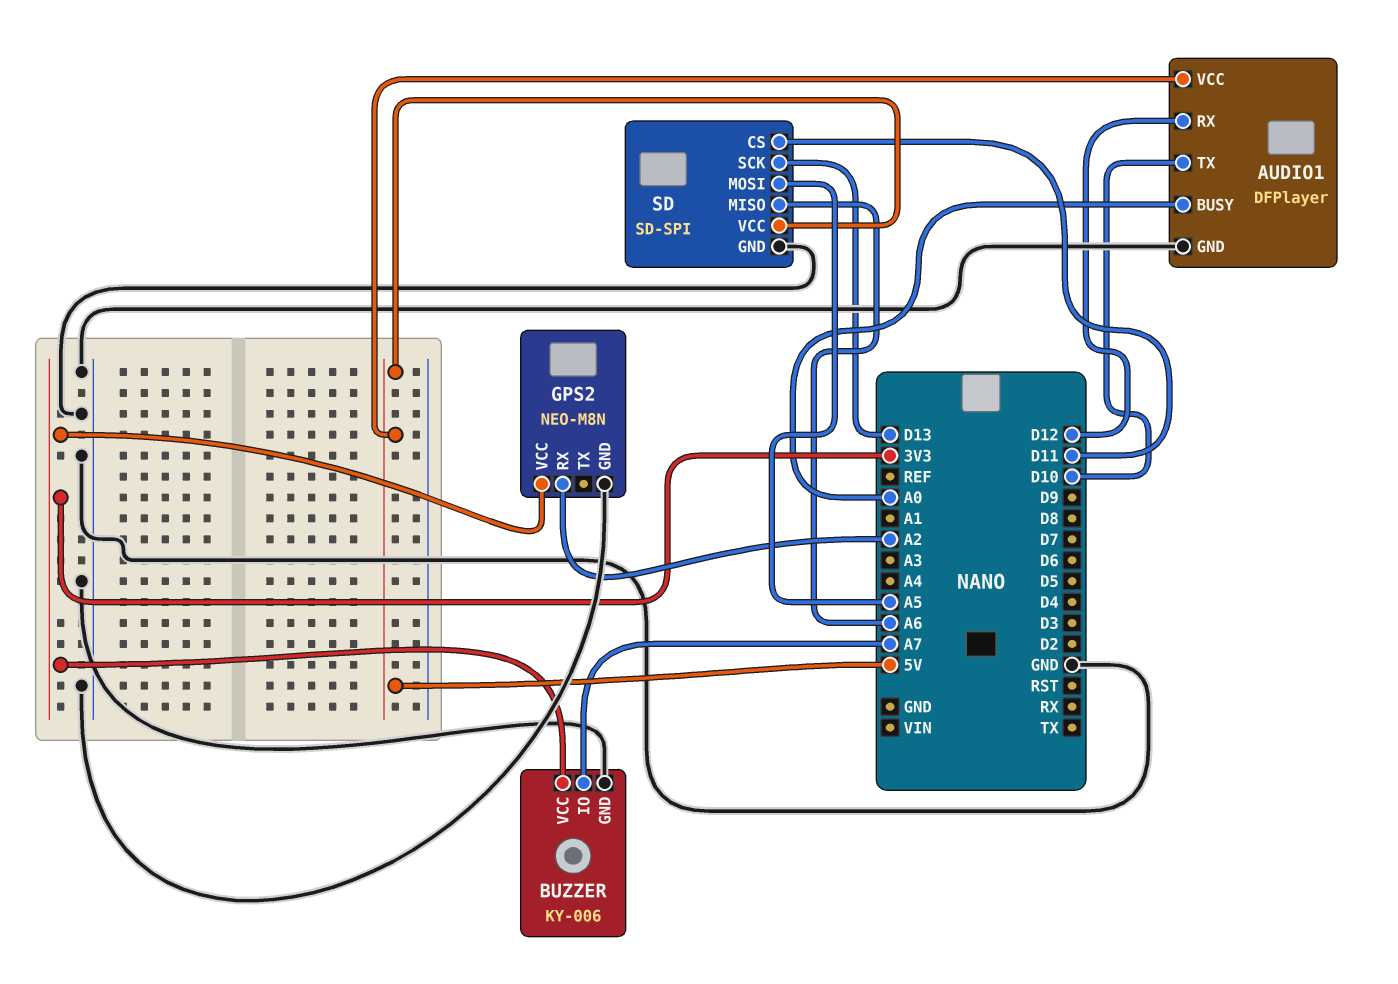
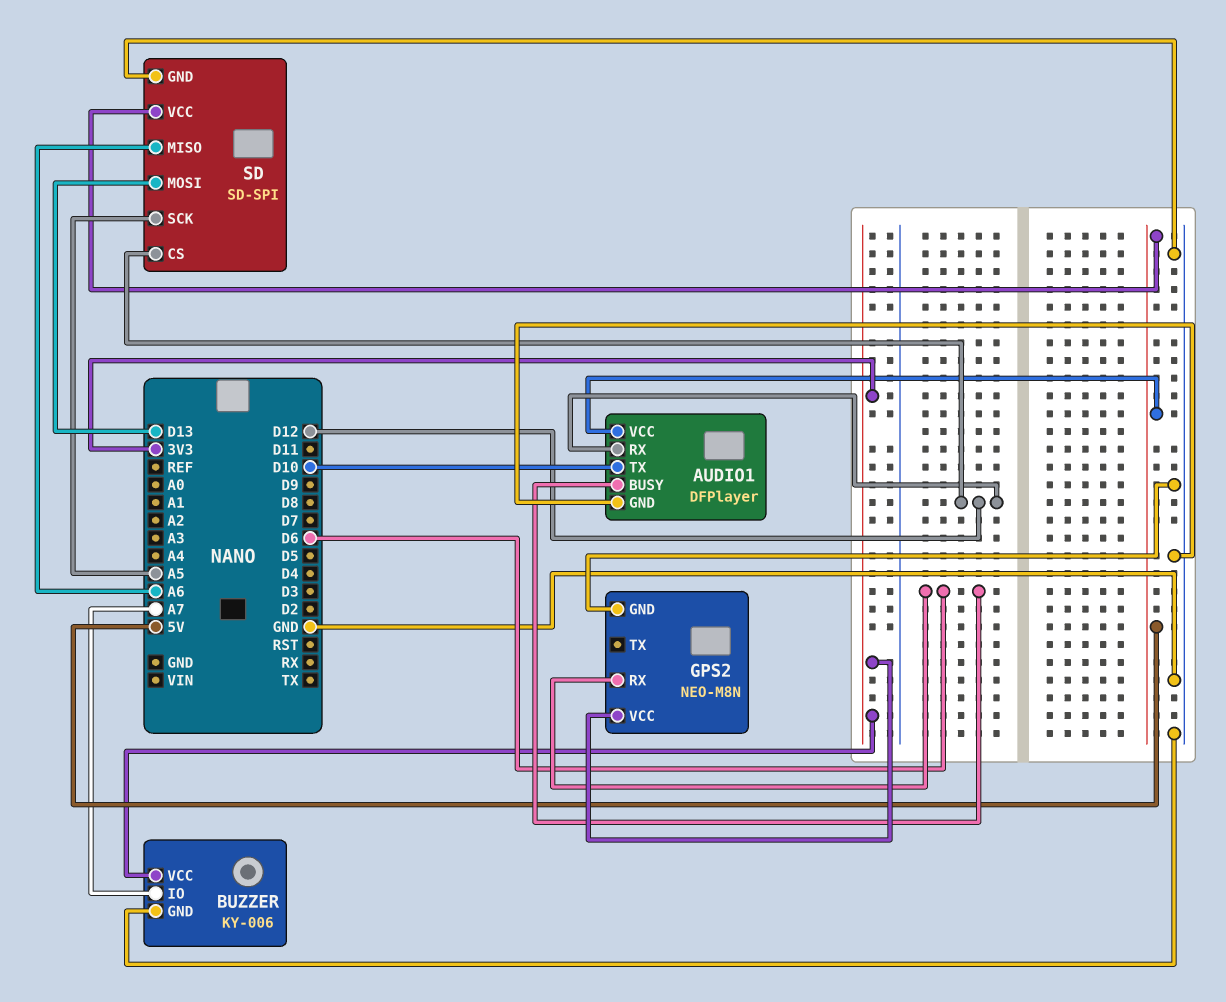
AUDIO1 pin BUSY: A0 -> D6
GPS2 pin RX: A2 -> D6
SD pin CS: D11 -> D12
SD pin MOSI: A5 -> D13
SD pin SCK: D13 -> A5

